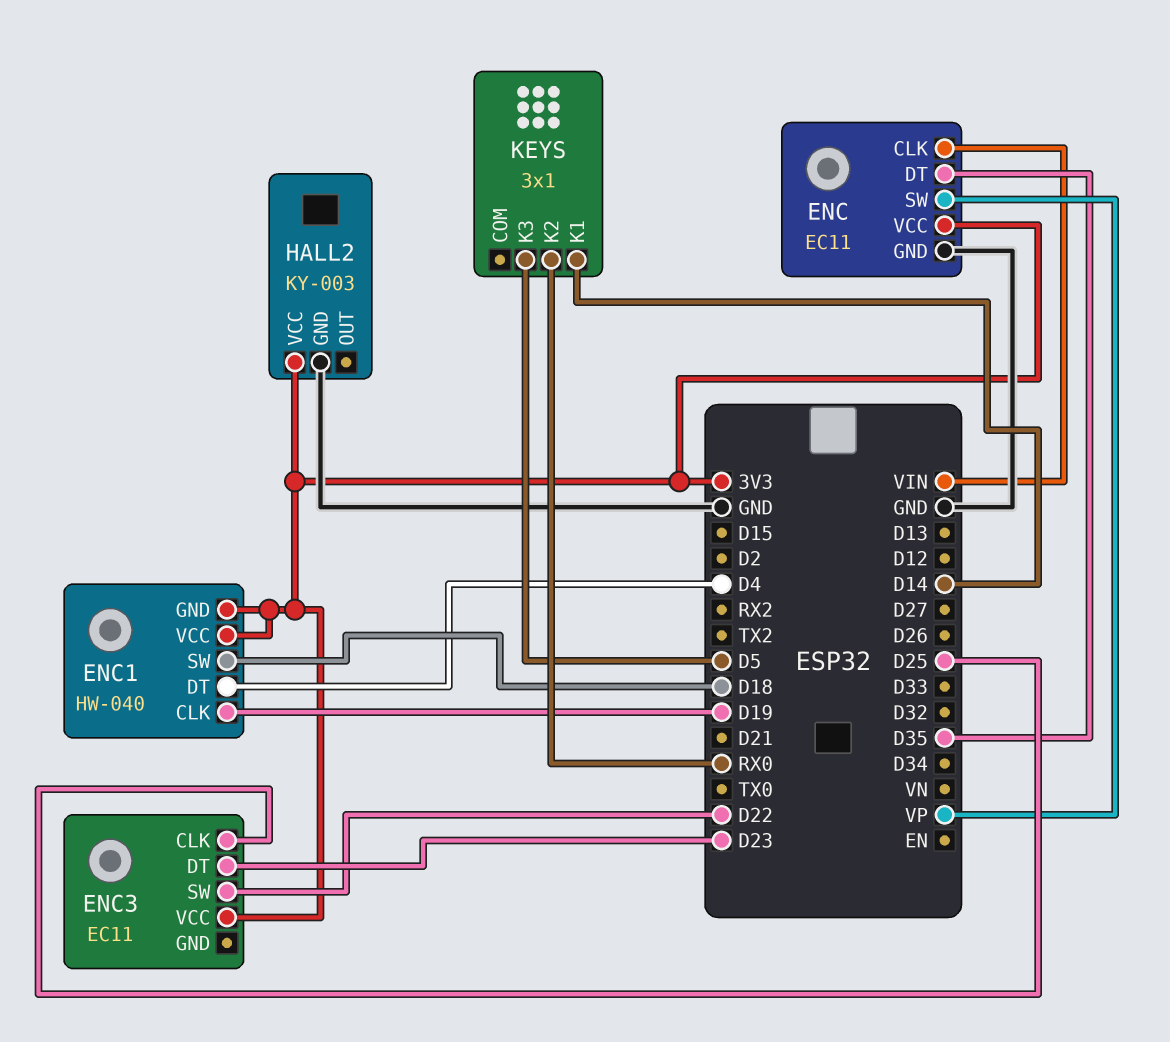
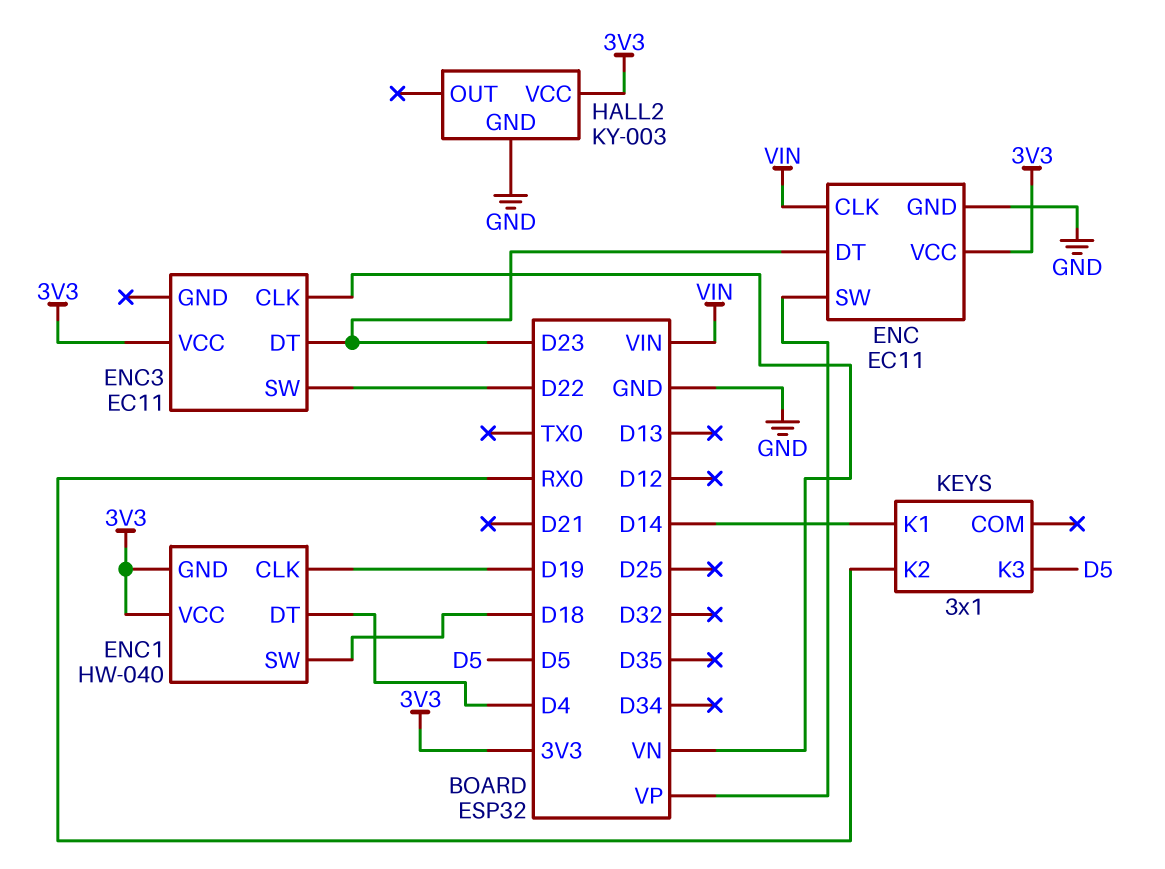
ENC pin DT: D35 -> D23
ENC3 pin CLK: D25 -> VN

